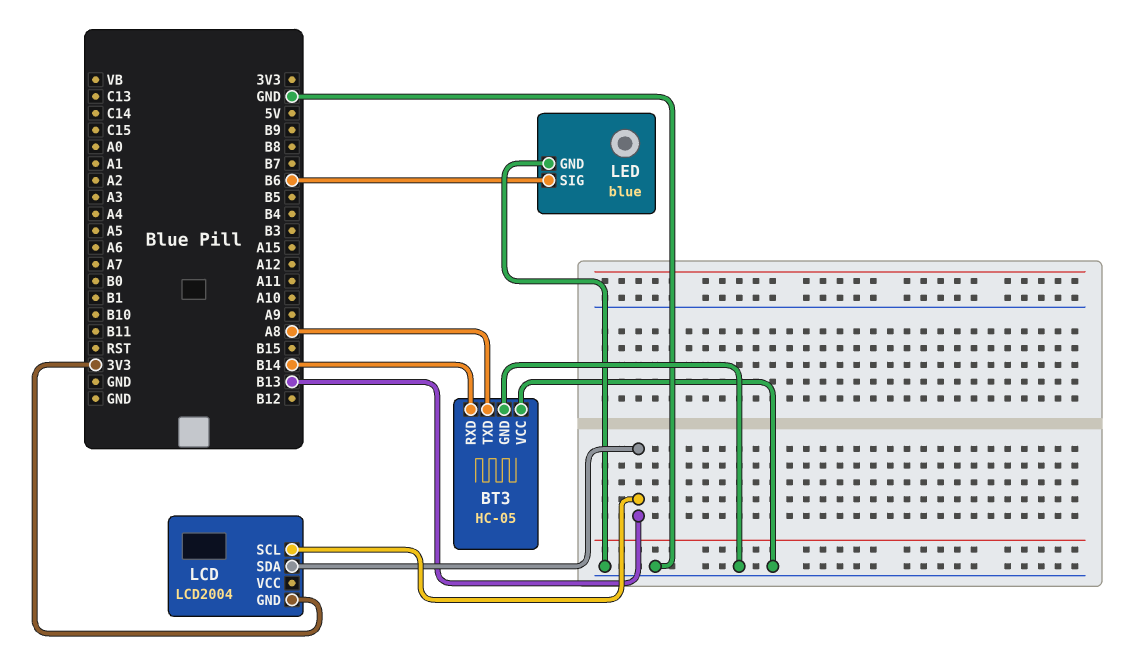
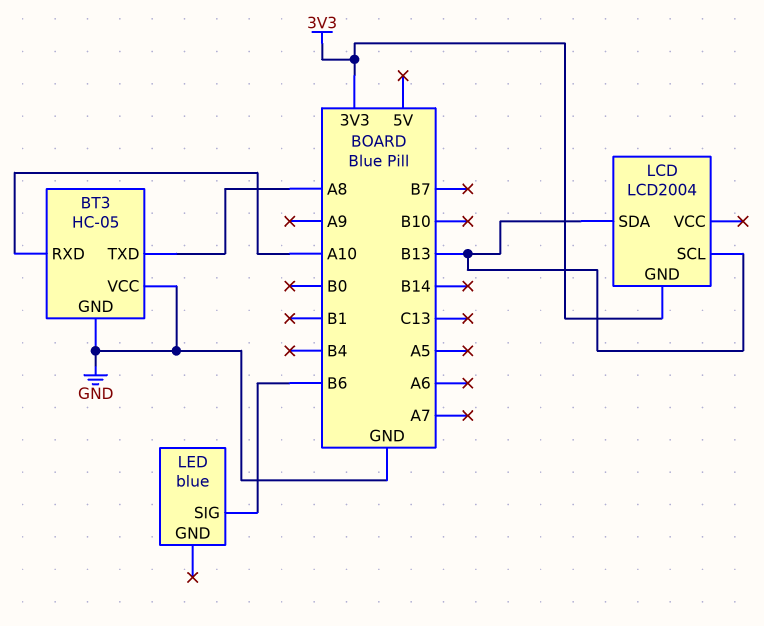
BT3 pin RXD: B14 -> A10
LED pin GND: GND -> none

